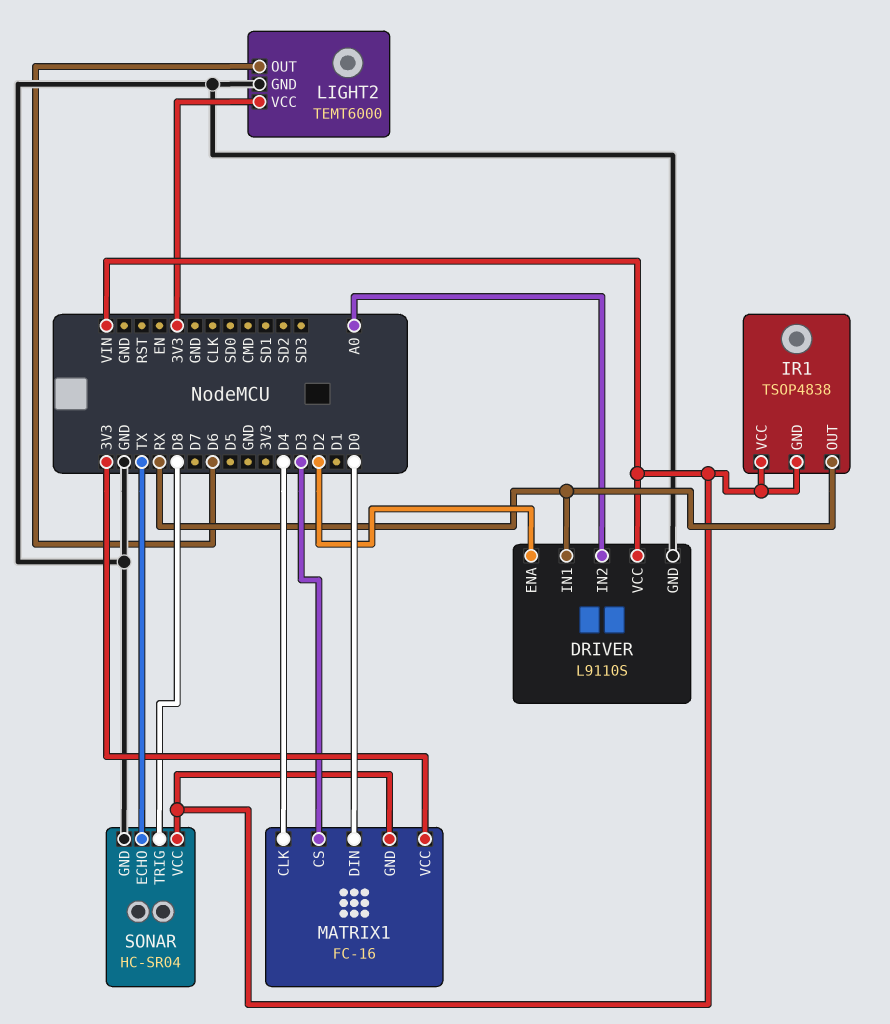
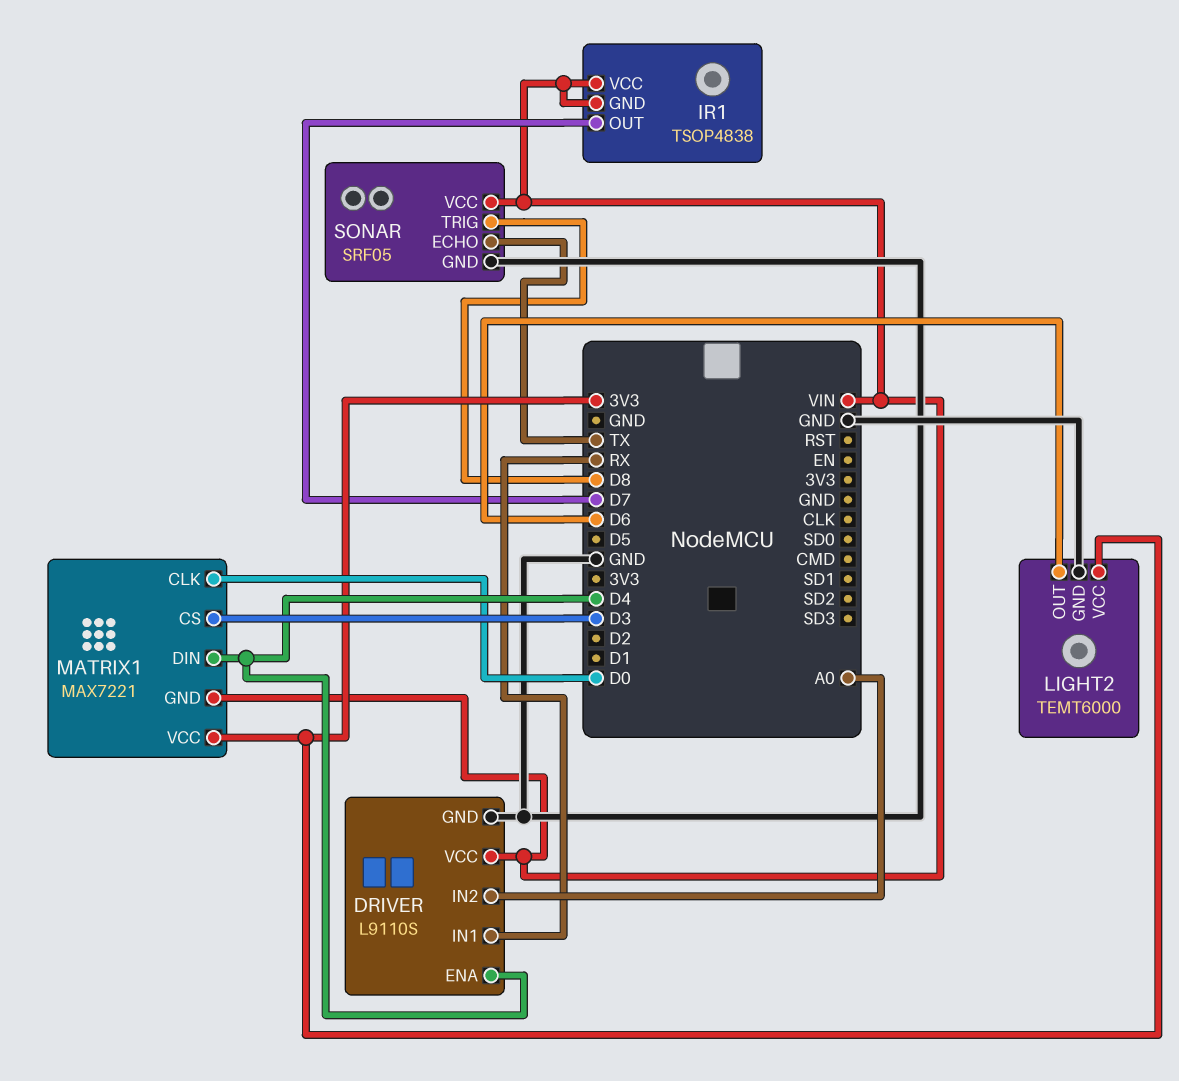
DRIVER pin ENA: D2 -> D4
IR1 pin OUT: RX -> D7
MATRIX1: FC-16 -> MAX7221
MATRIX1 pin CLK: D4 -> D0
MATRIX1 pin DIN: D0 -> D4
SONAR: HC-SR04 -> SRF05

